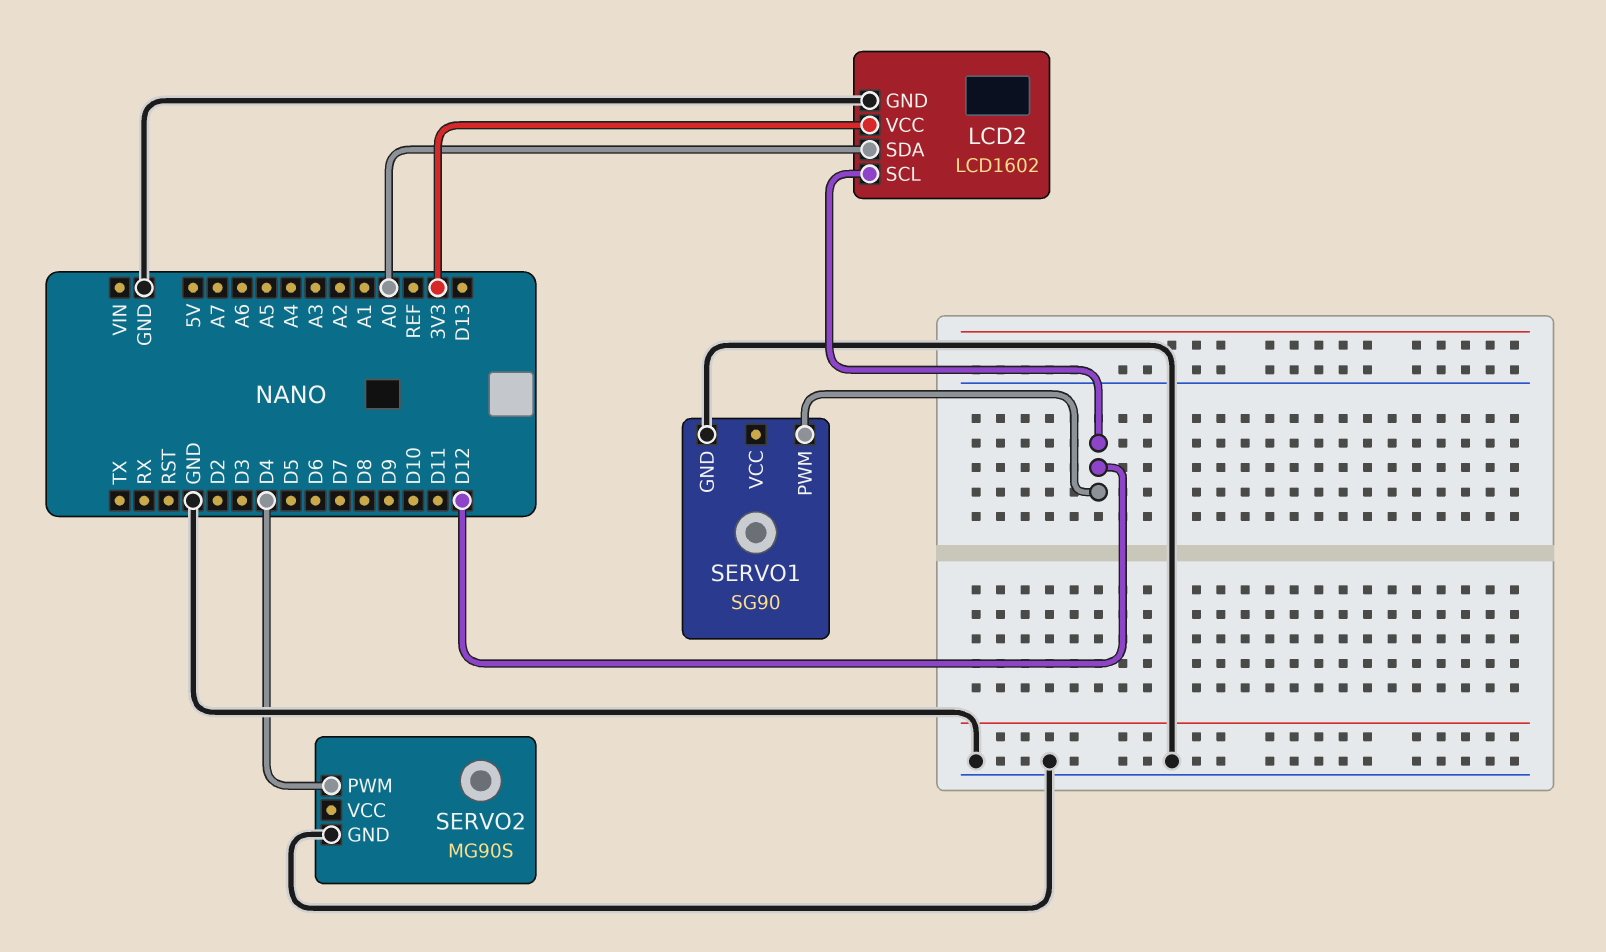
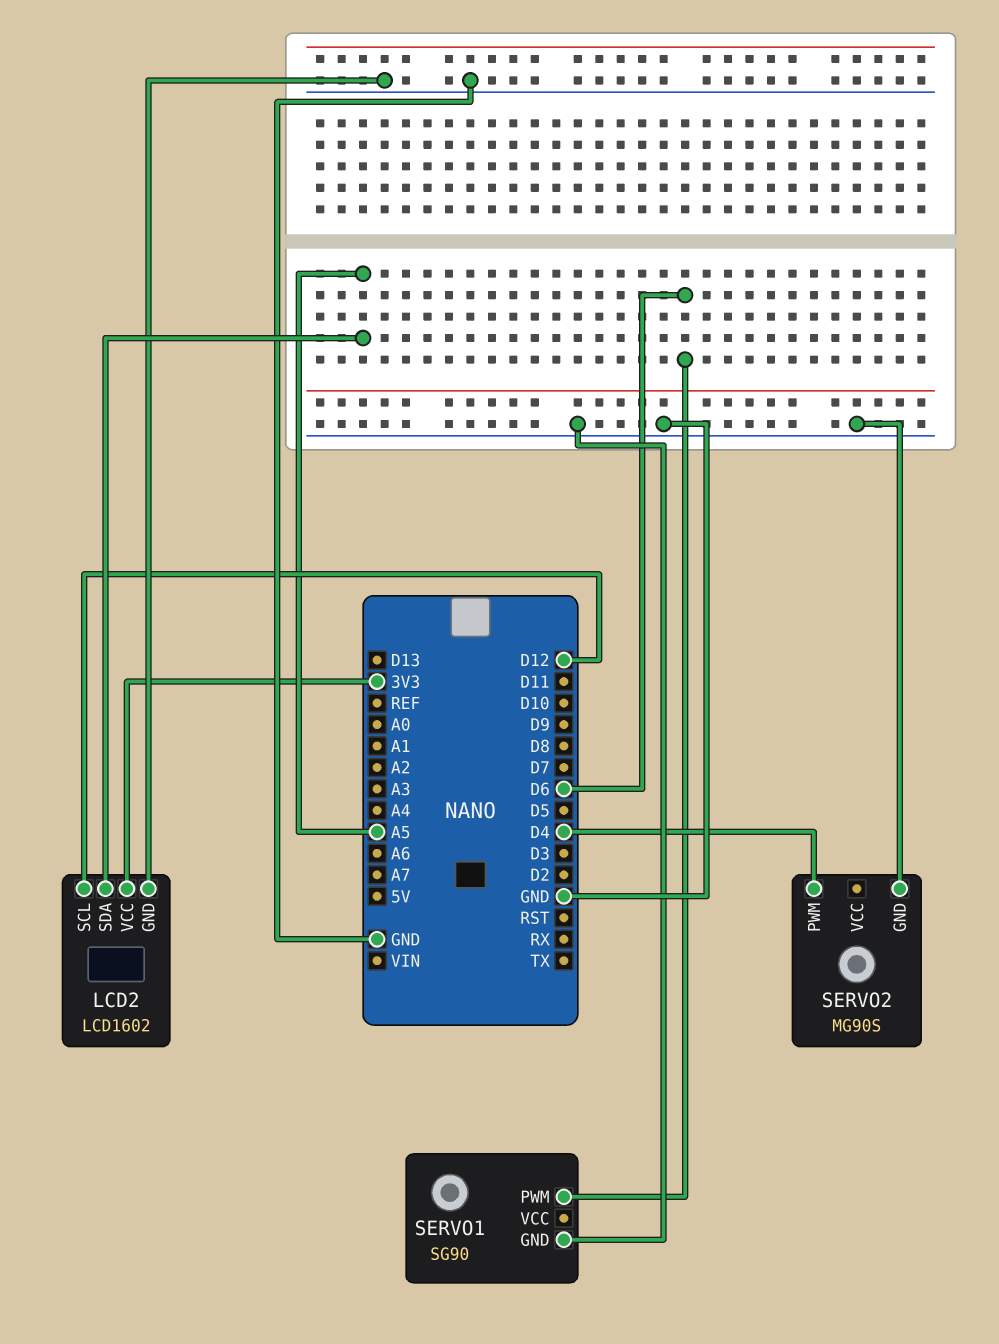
LCD2 pin SDA: A0 -> A5
SERVO1 pin PWM: D12 -> D6

